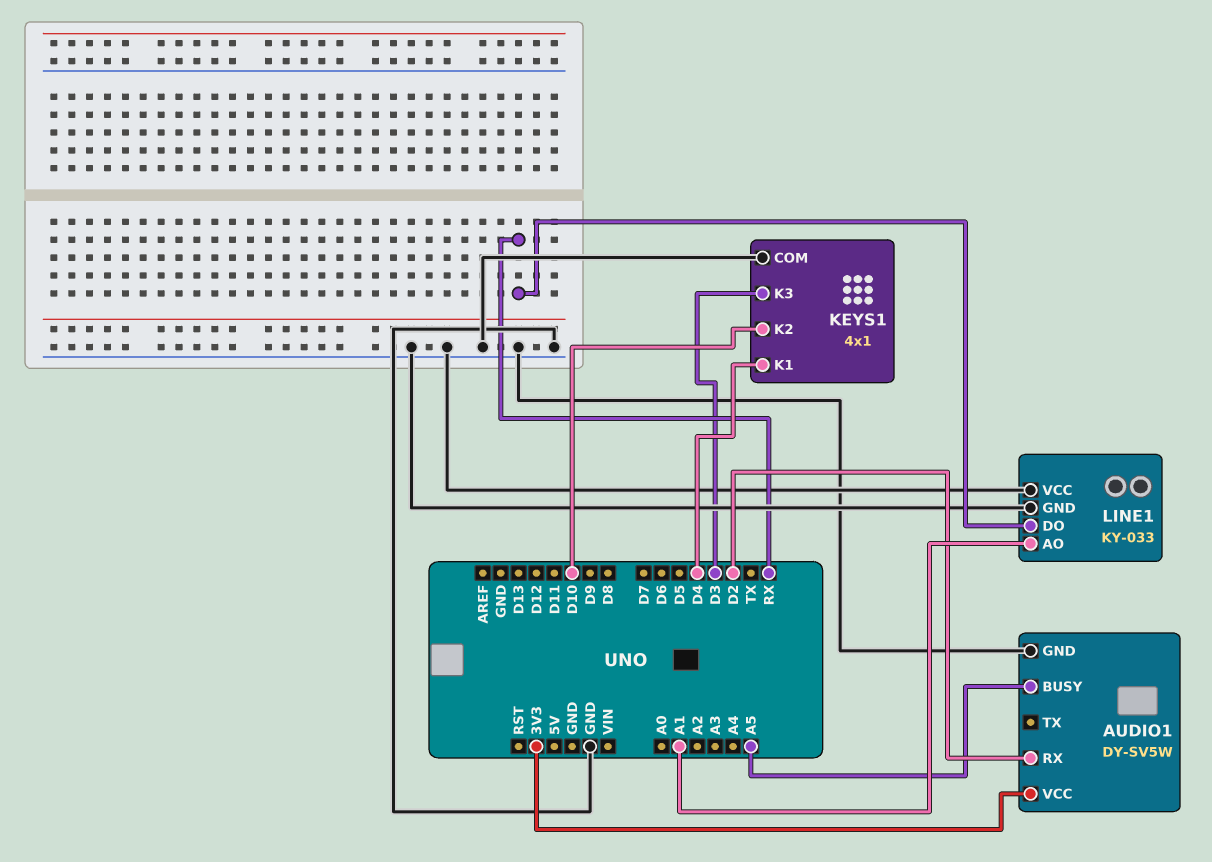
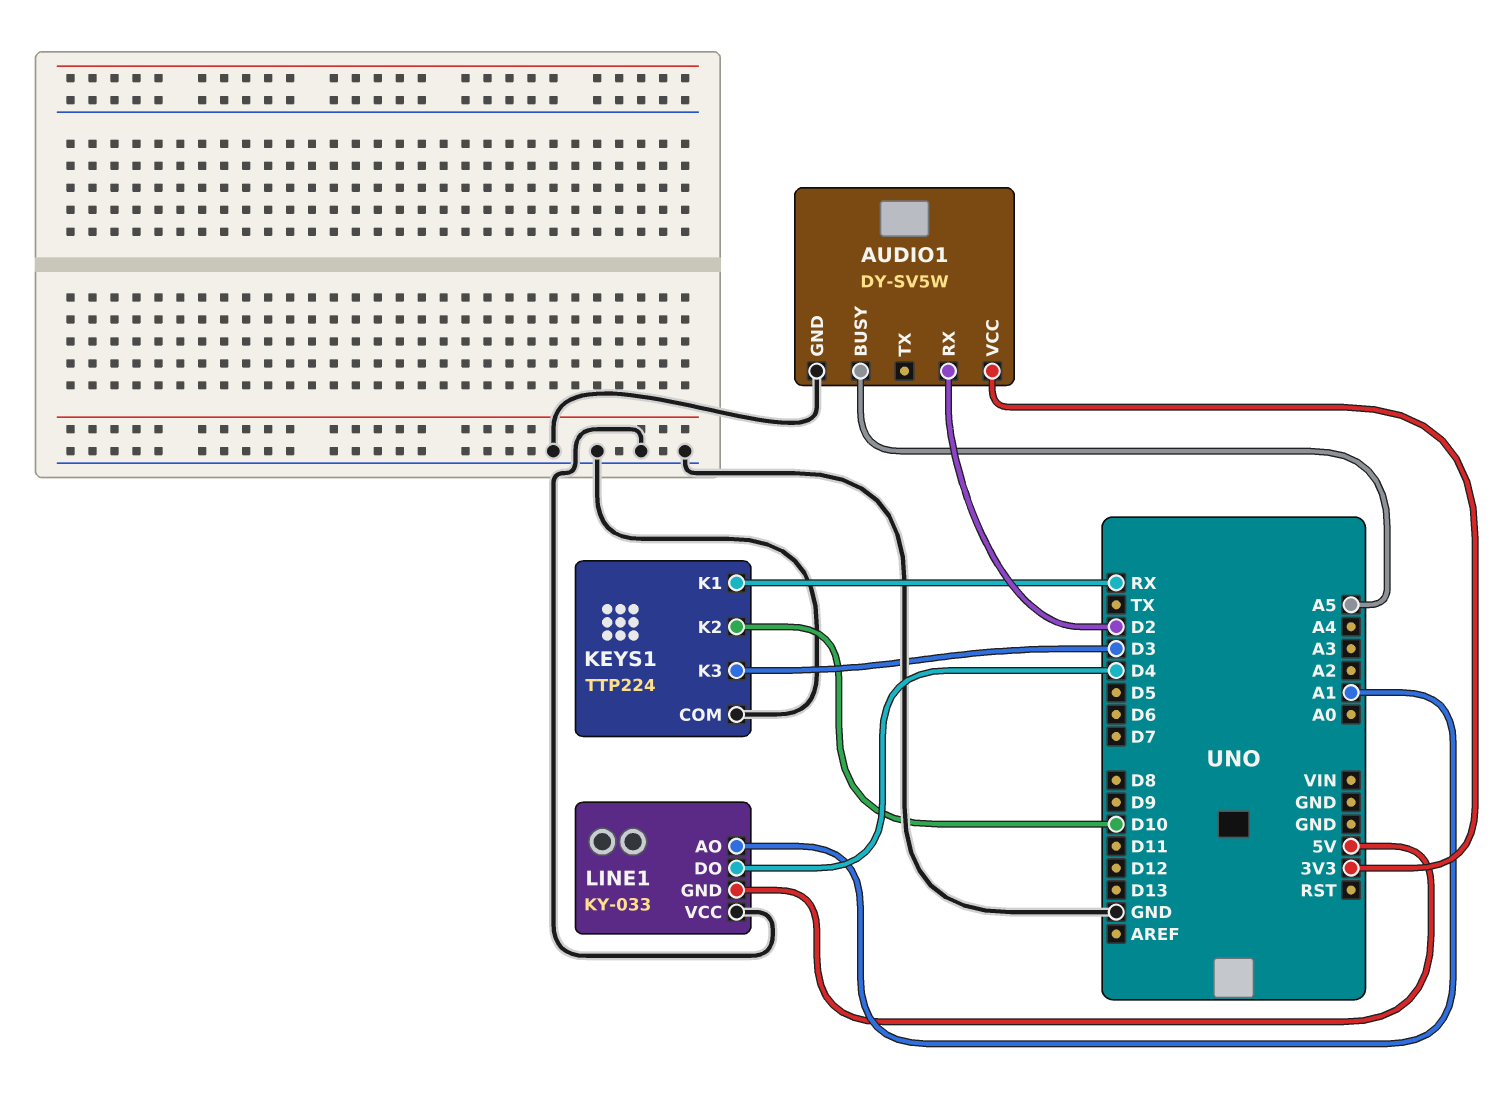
KEYS1: 4x1 -> TTP224
KEYS1 pin K1: D4 -> RX
LINE1 pin DO: RX -> D4
LINE1 pin GND: GND -> 5V

